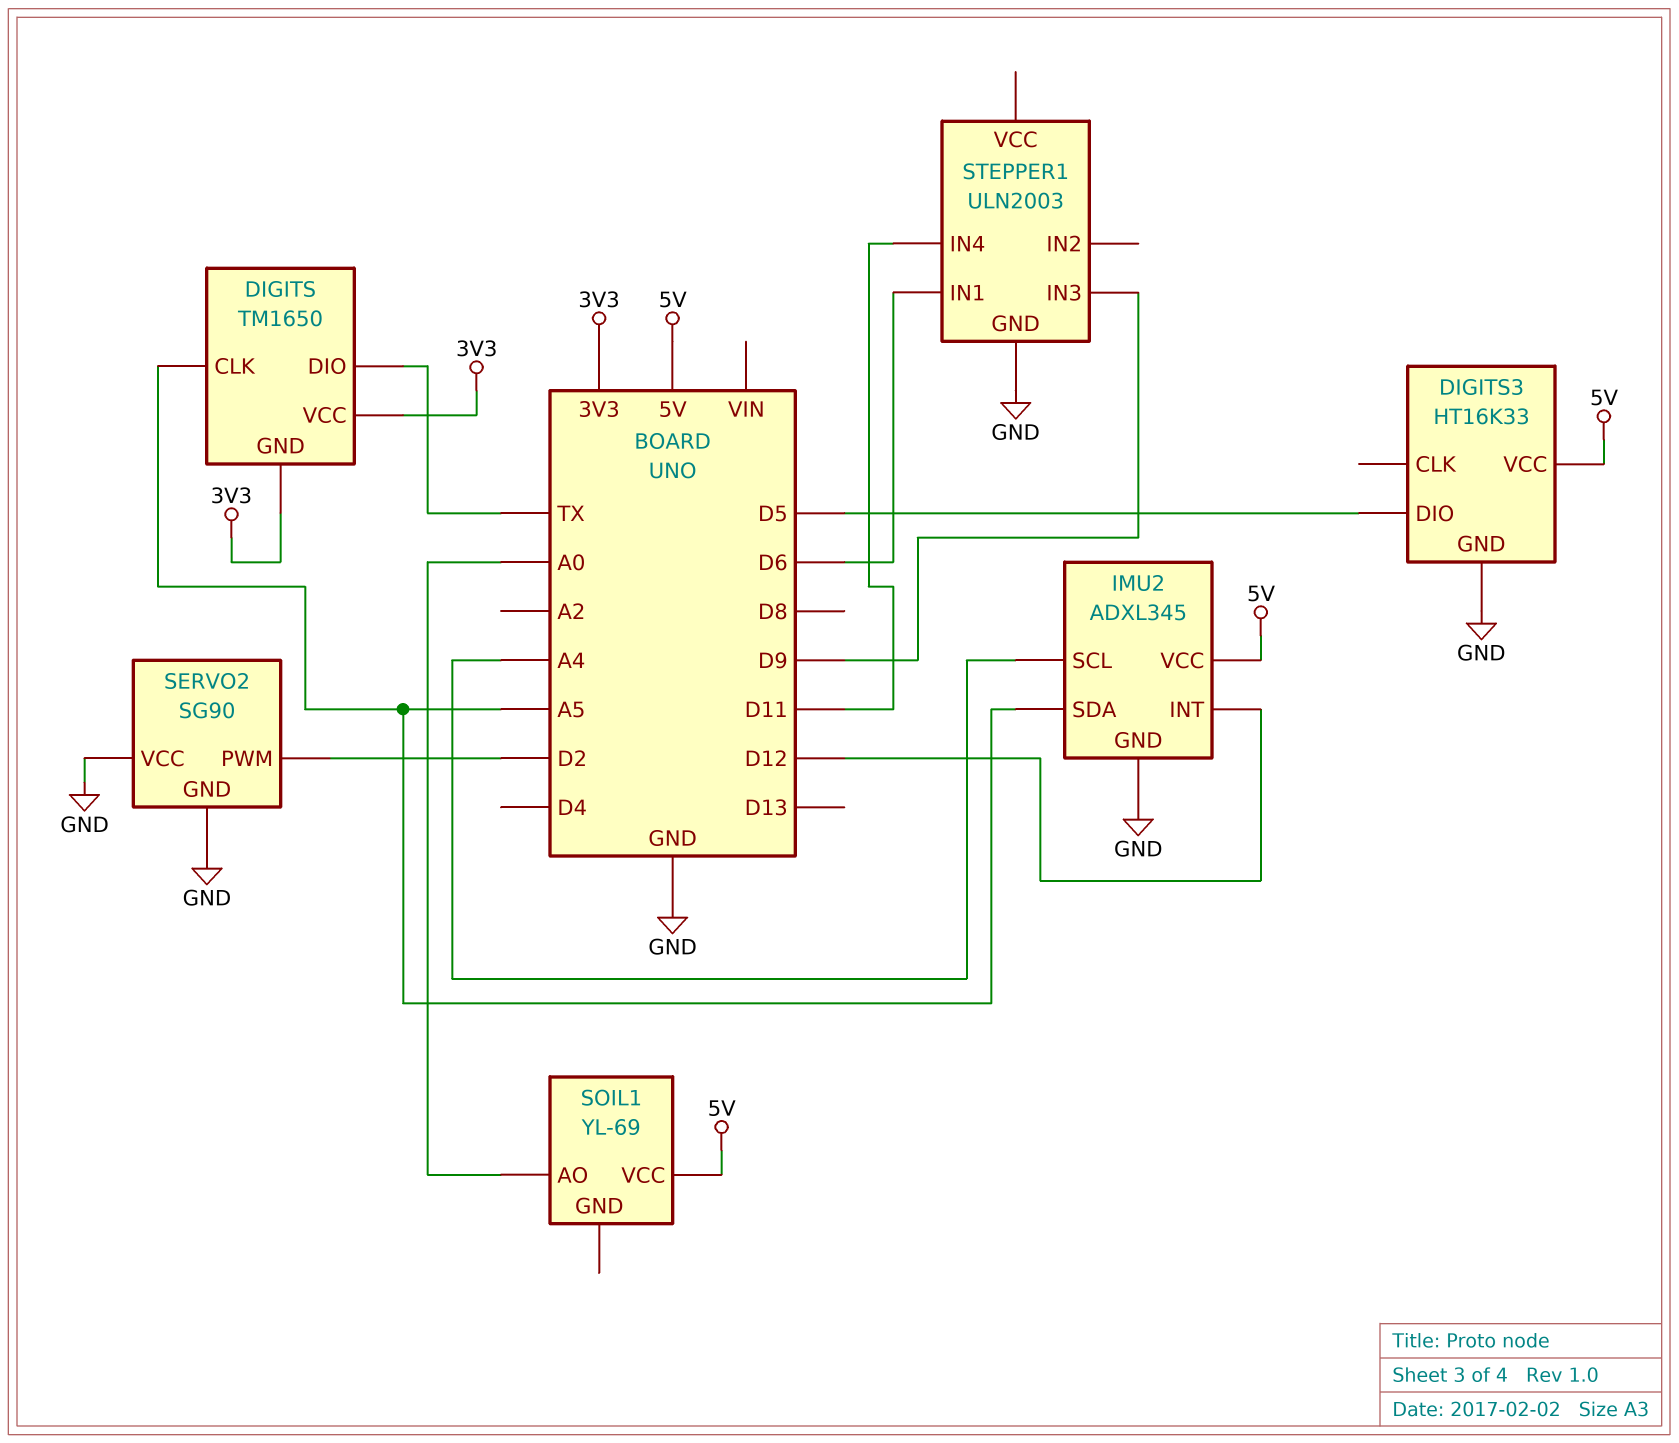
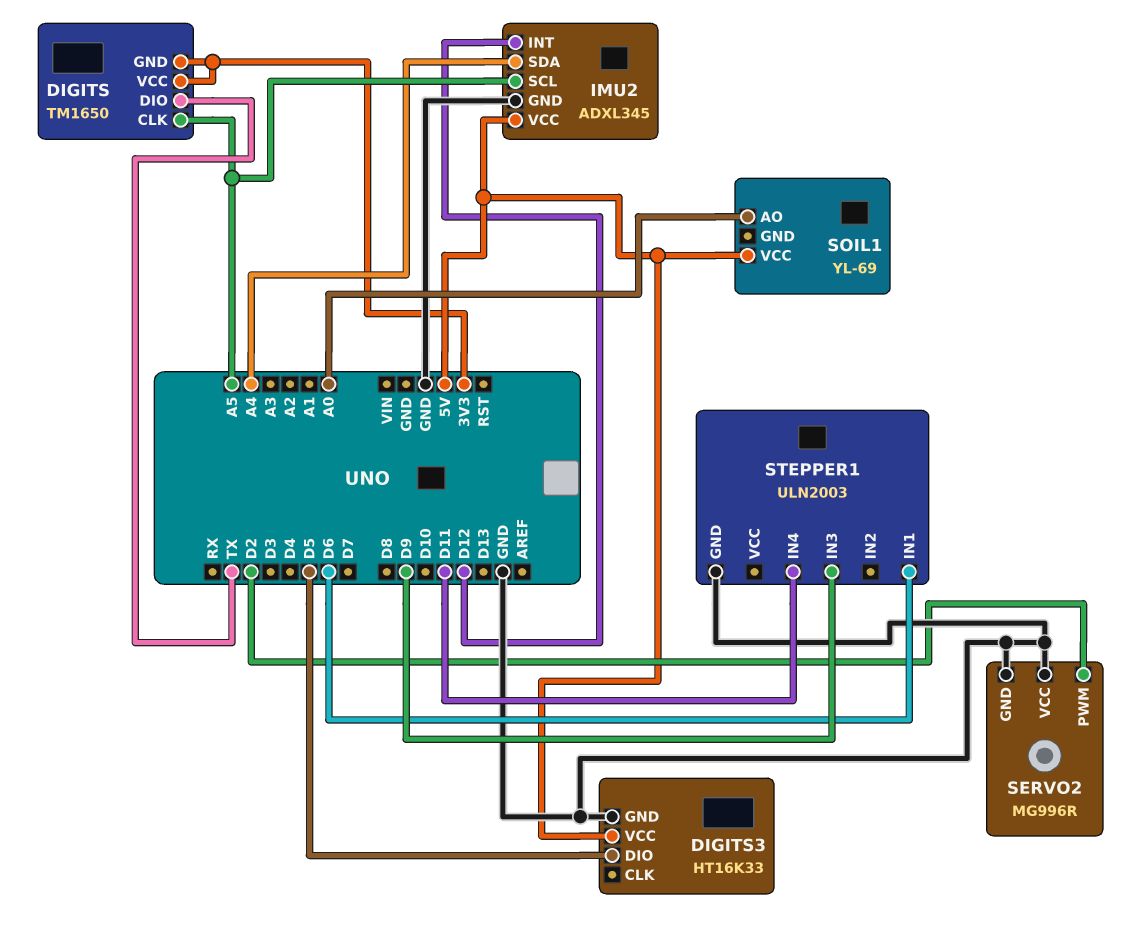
IMU2 pin SCL: A4 -> A5
IMU2 pin SDA: A5 -> A4
SERVO2: SG90 -> MG996R

